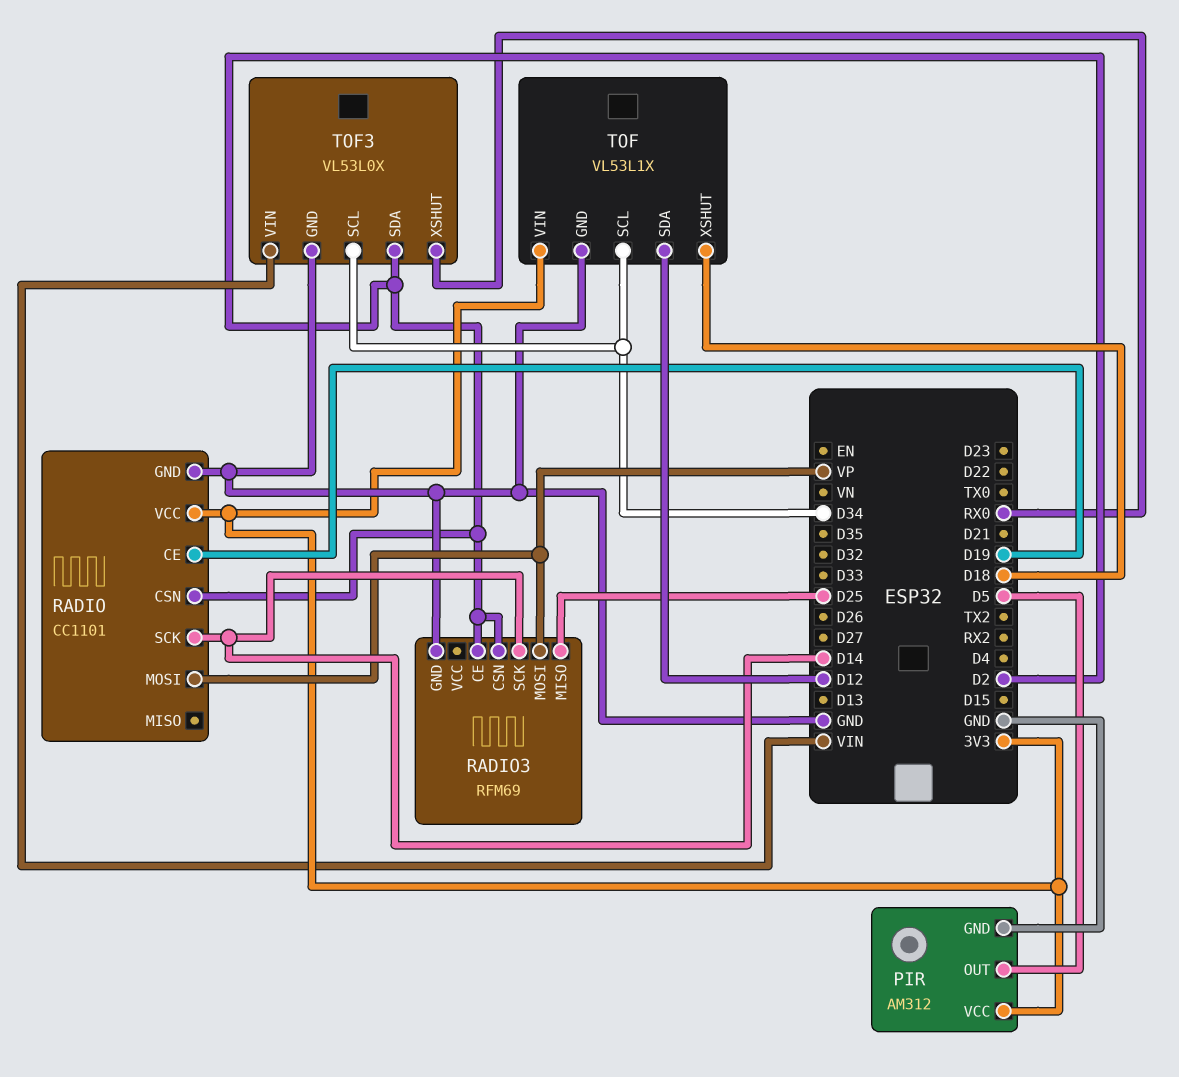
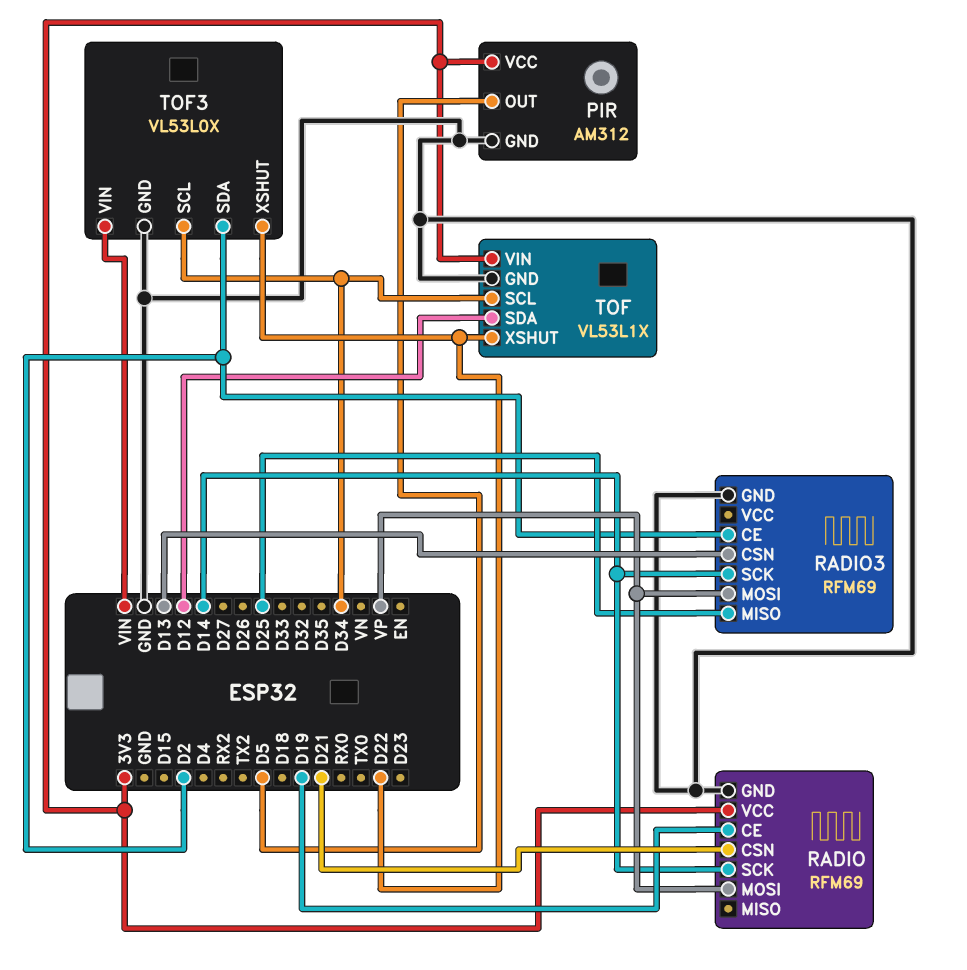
RADIO: CC1101 -> RFM69
RADIO pin CSN: D2 -> D21
RADIO3 pin CSN: D2 -> D13
TOF pin XSHUT: D18 -> D22
TOF3 pin XSHUT: RX0 -> D22

